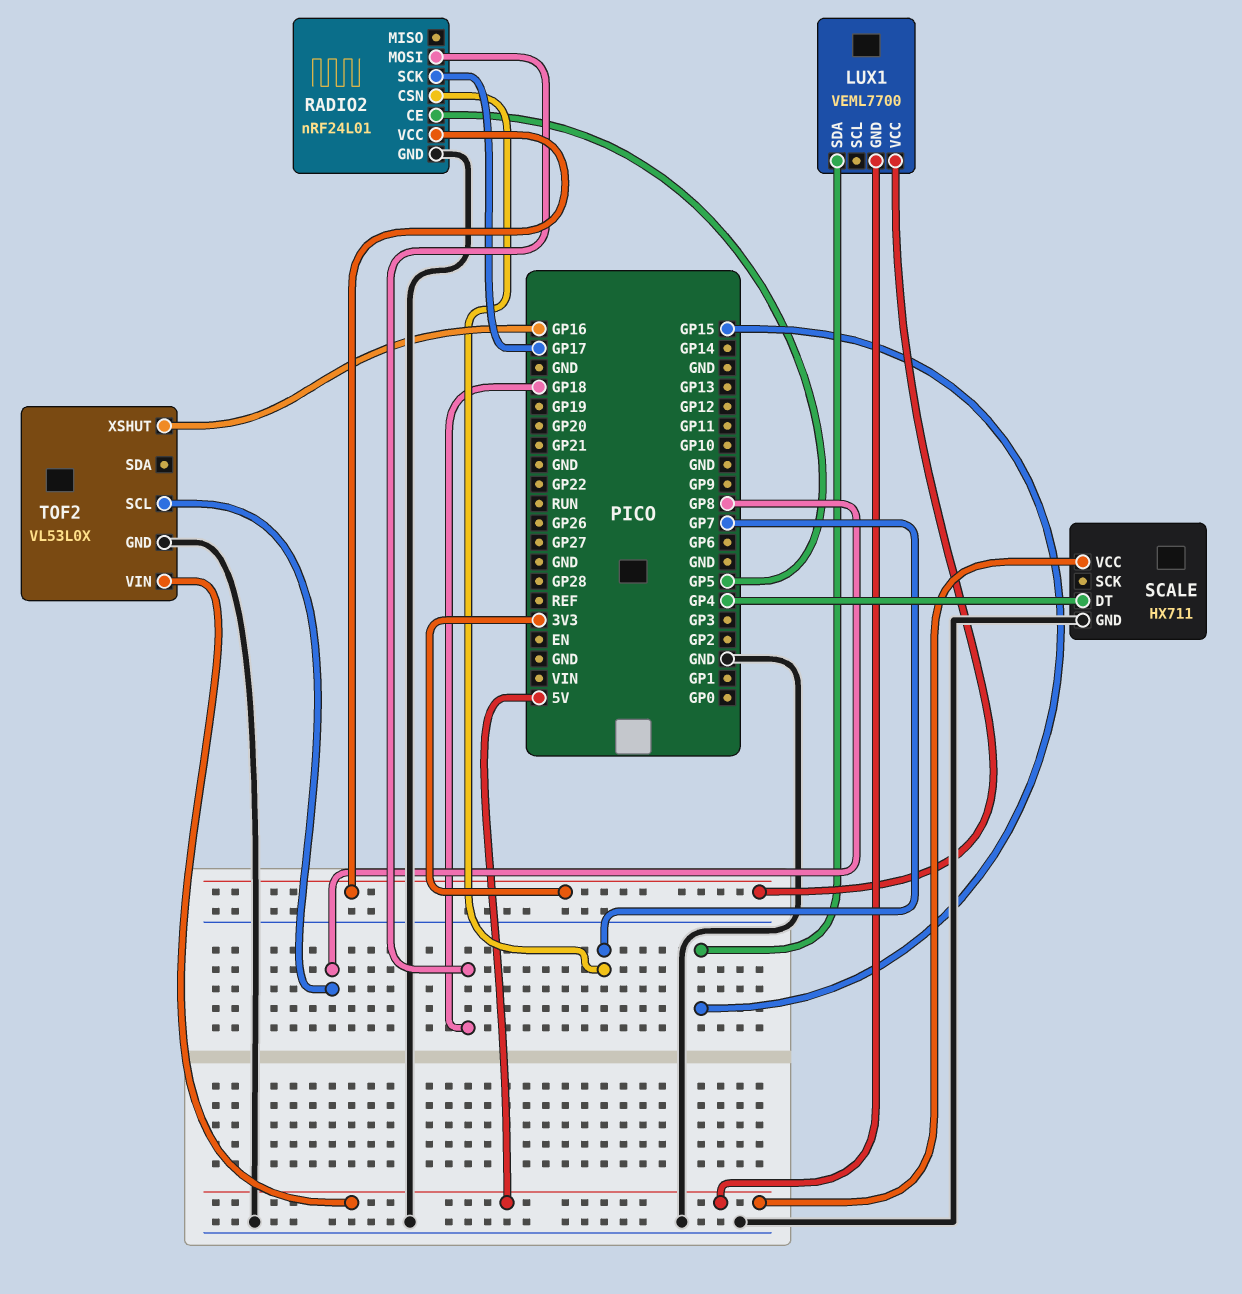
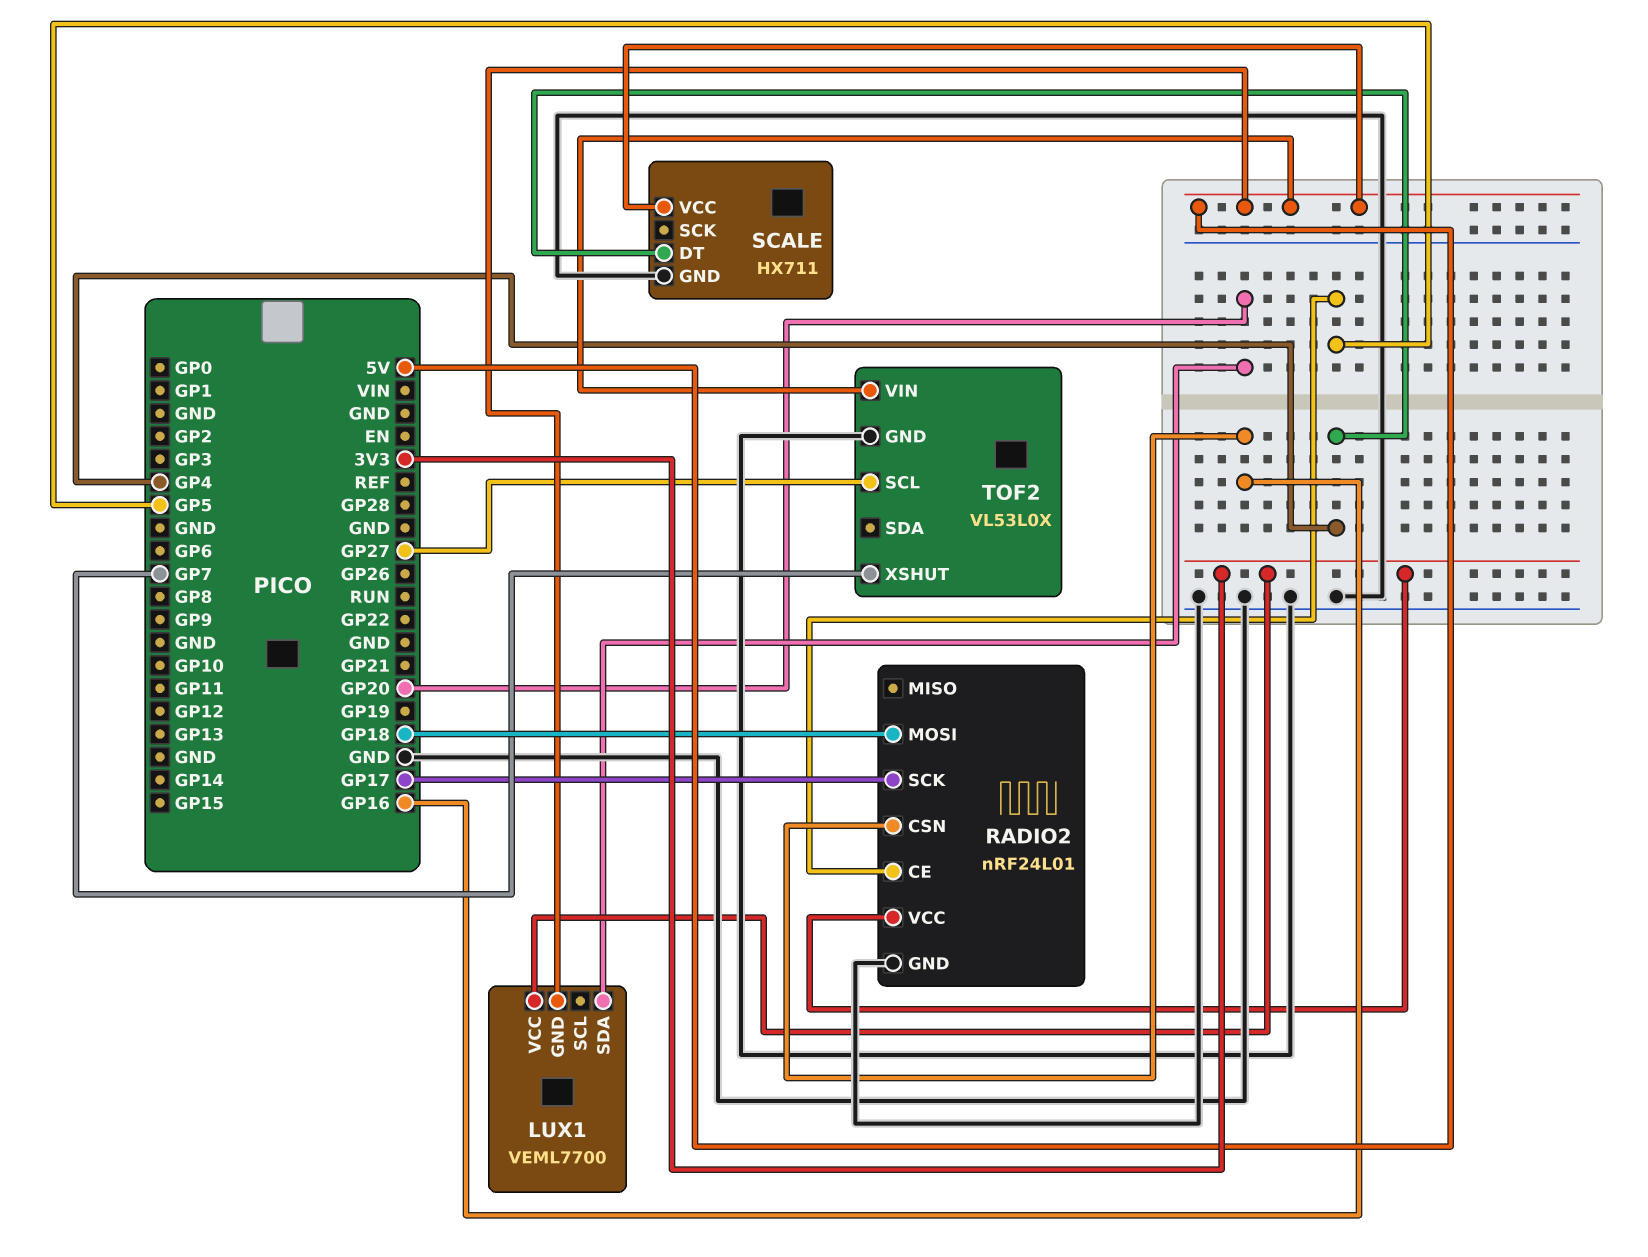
LUX1 pin SDA: GP15 -> GP20
RADIO2 pin CSN: GP7 -> GP16
TOF2 pin SCL: GP8 -> GP27
TOF2 pin XSHUT: GP16 -> GP7

